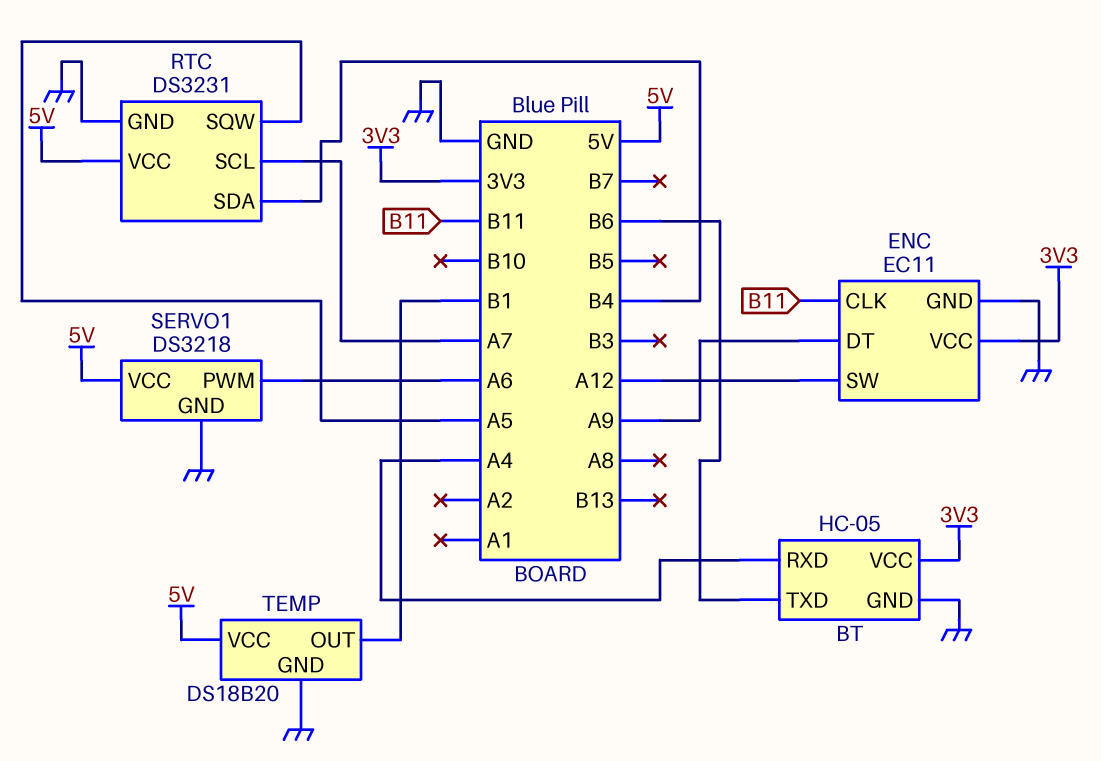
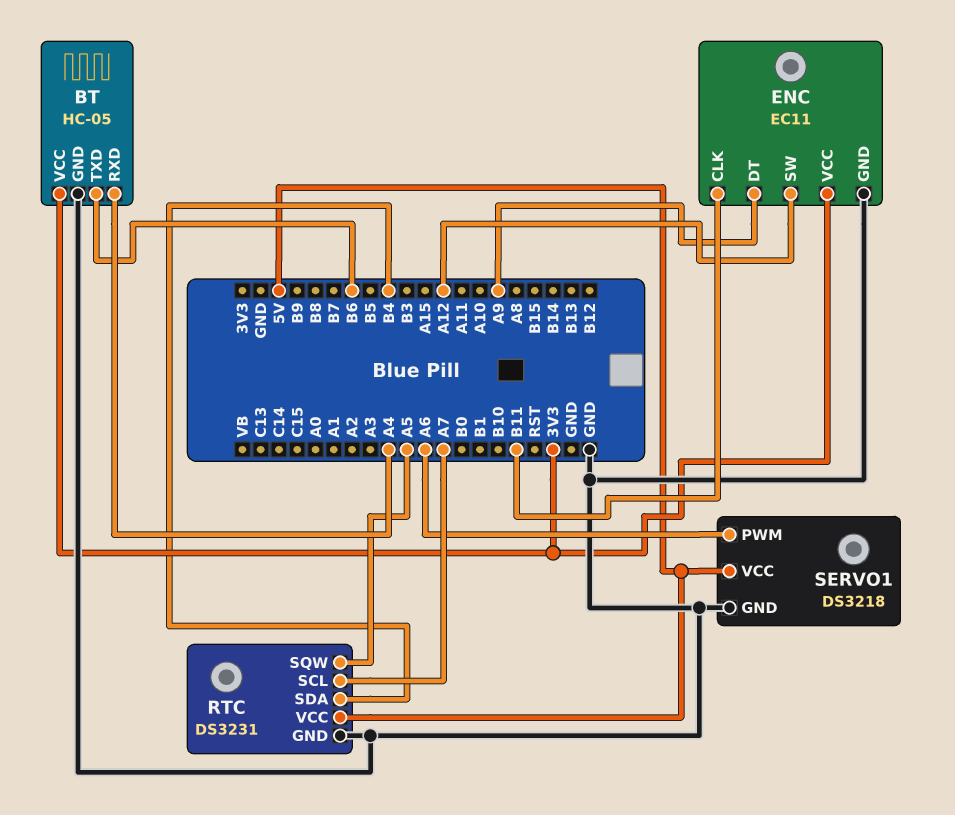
TEMP: DS18B20 -> none
TEMP pin GND: GND -> none
TEMP pin OUT: B1 -> none
TEMP pin VCC: 5V -> none

